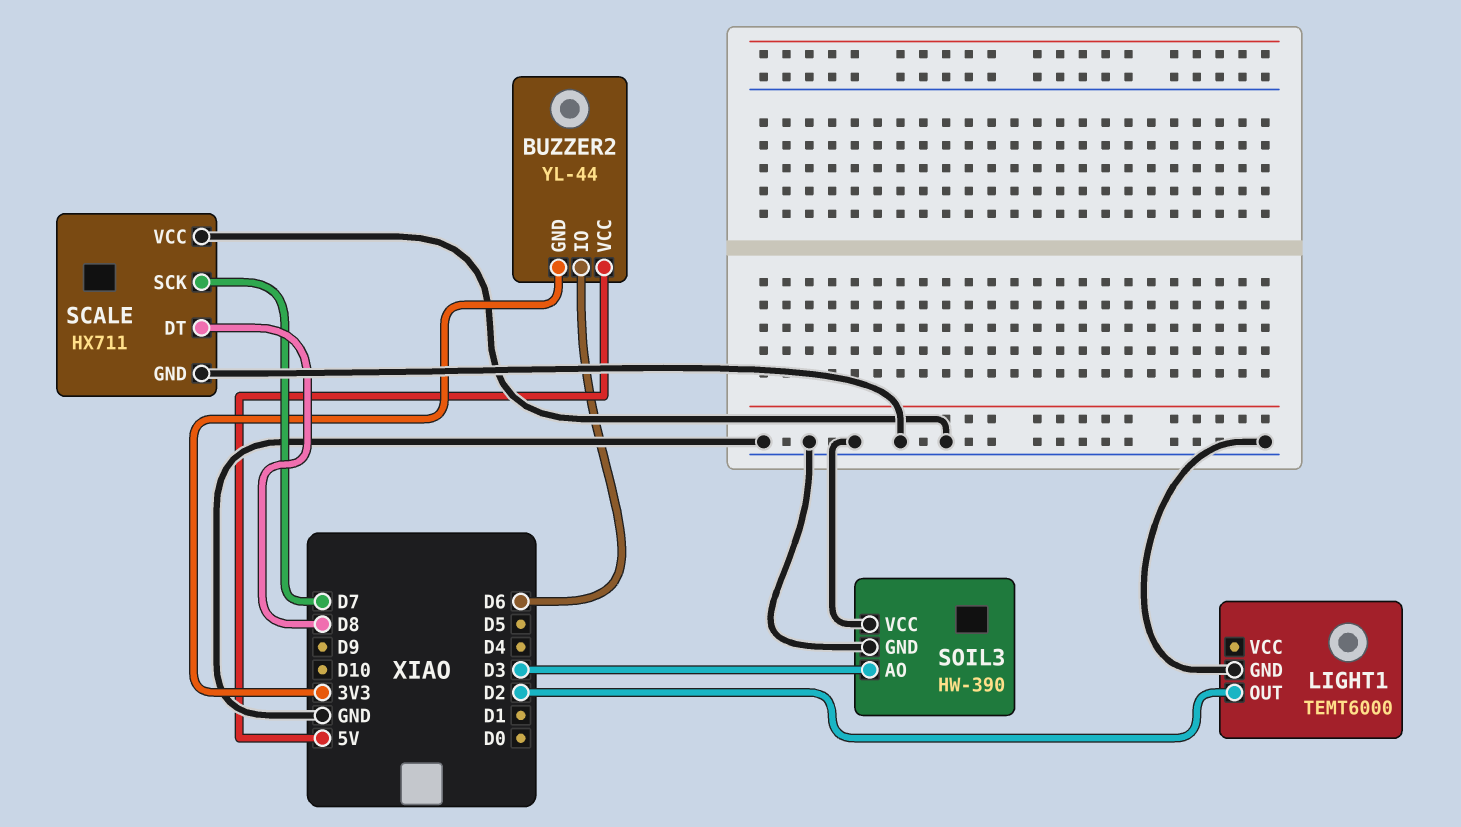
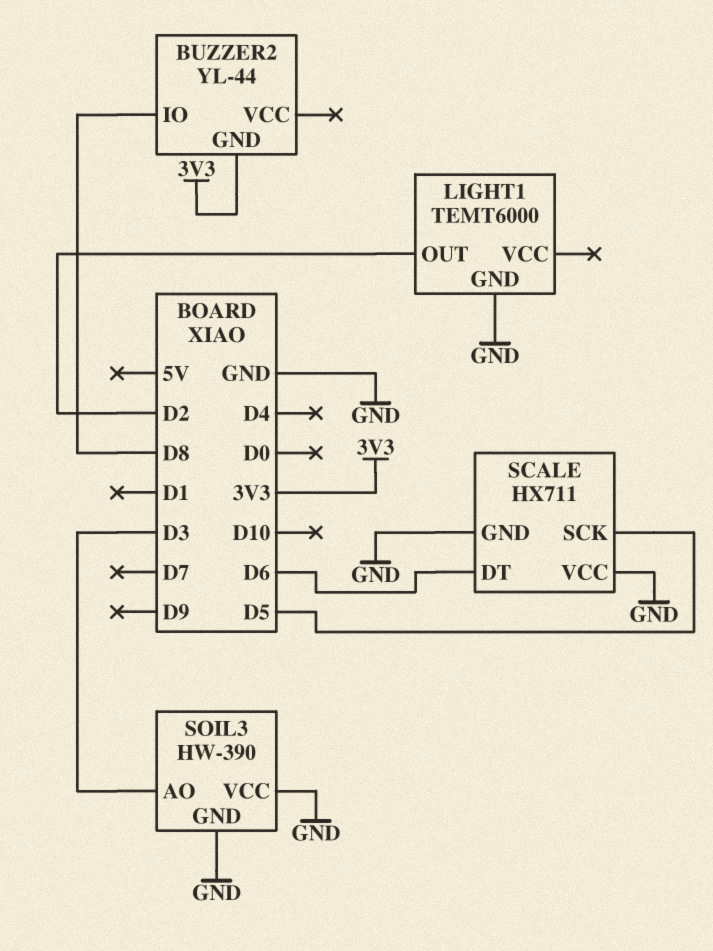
BUZZER2 pin IO: D6 -> D8
BUZZER2 pin VCC: 5V -> none
SCALE pin DT: D8 -> D6
SCALE pin SCK: D7 -> D5

